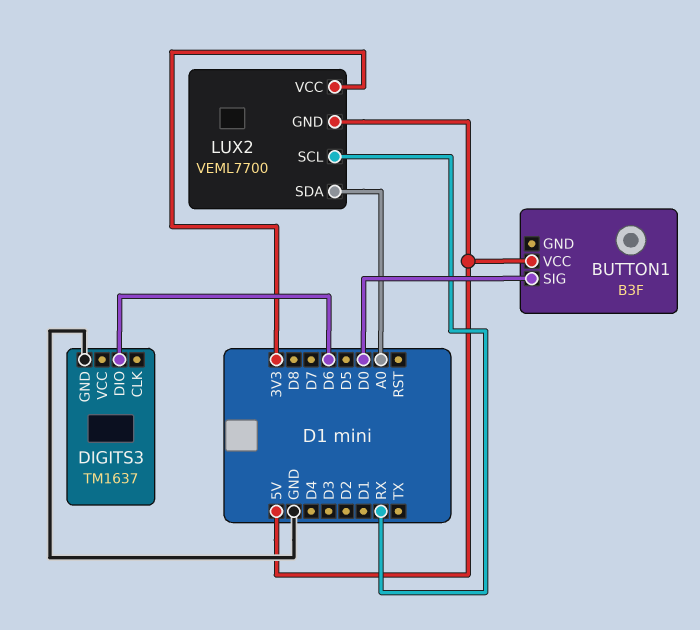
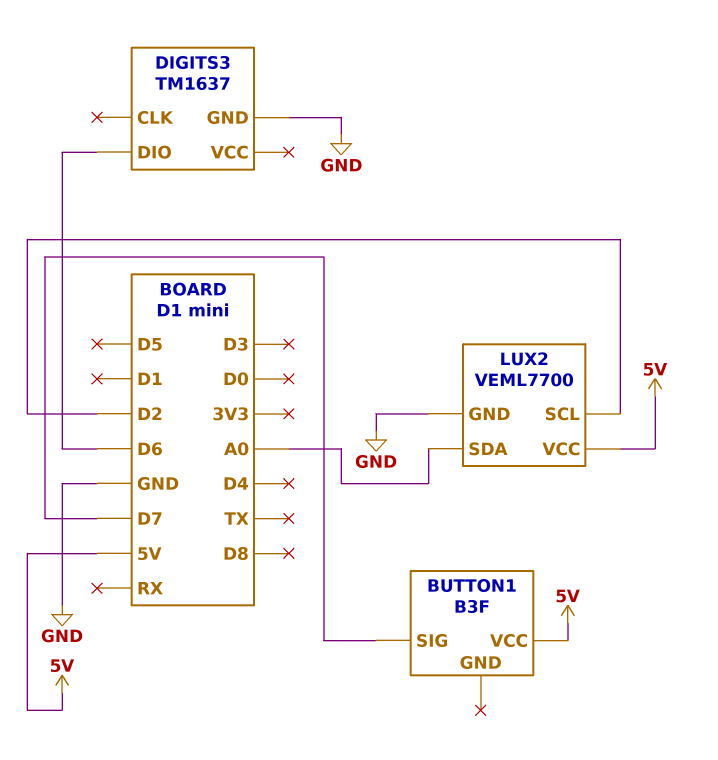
BUTTON1 pin SIG: D0 -> D7
LUX2 pin GND: 5V -> GND
LUX2 pin SCL: RX -> D2
LUX2 pin VCC: 3V3 -> 5V

